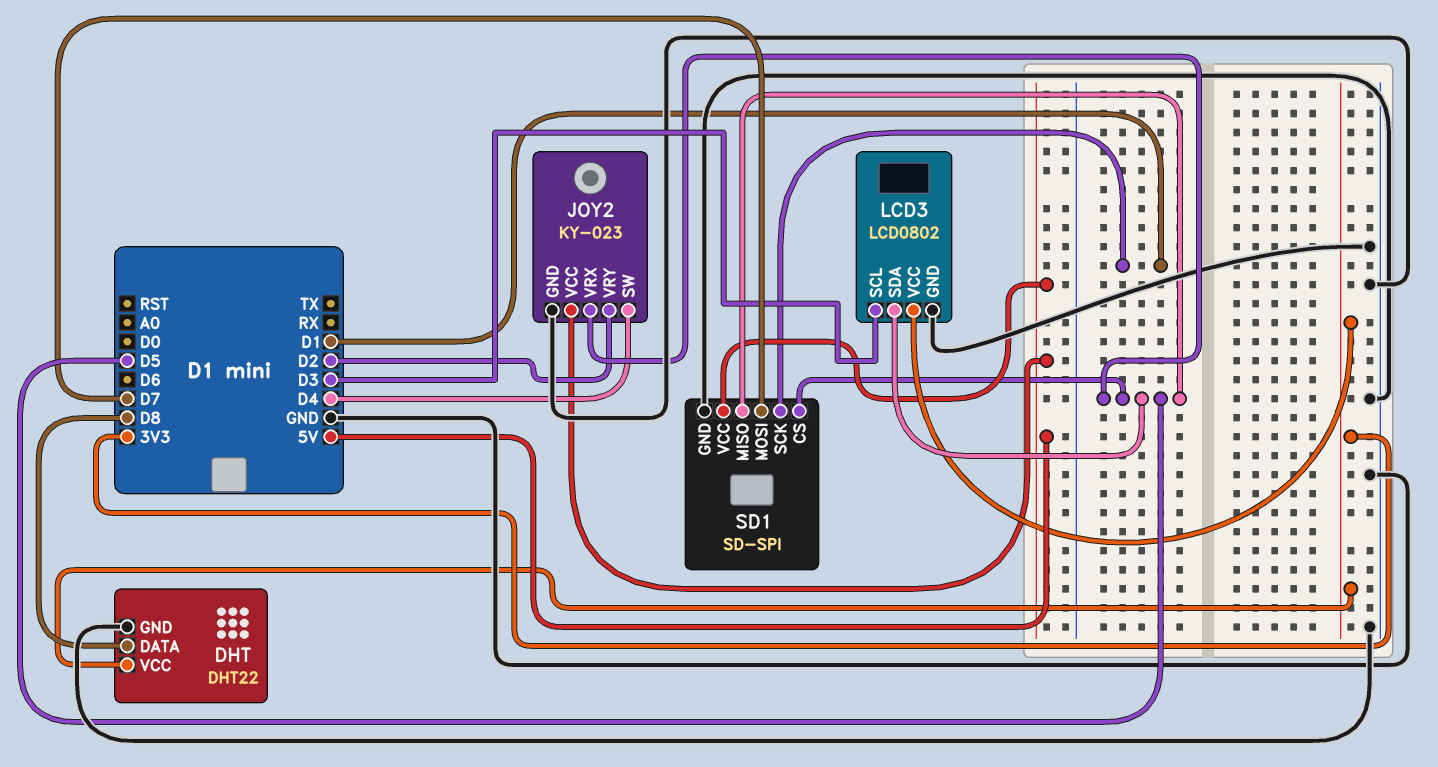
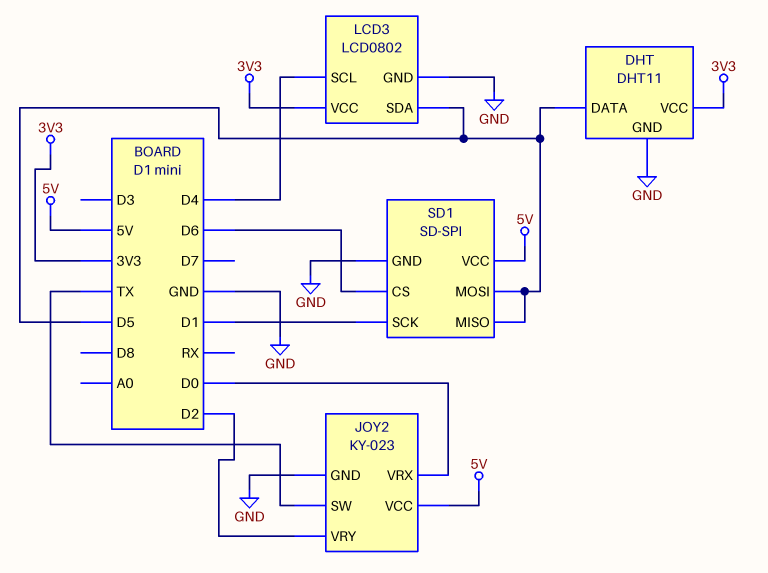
DHT: DHT22 -> DHT11
DHT pin DATA: D8 -> D5
JOY2 pin SW: D4 -> TX
JOY2 pin VRX: D5 -> D0
LCD3 pin SCL: D3 -> D4
SD1 pin CS: D5 -> D6
SD1 pin MOSI: D7 -> D5

